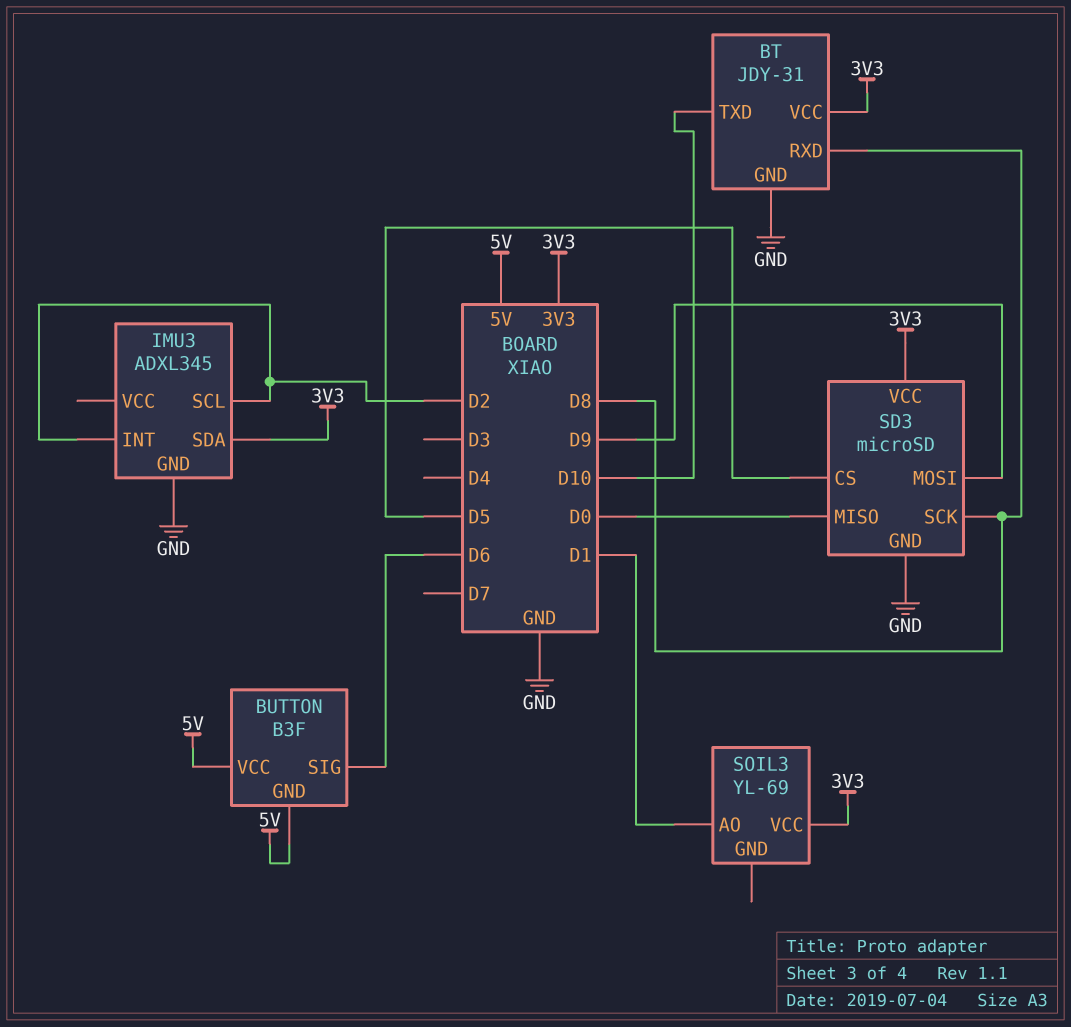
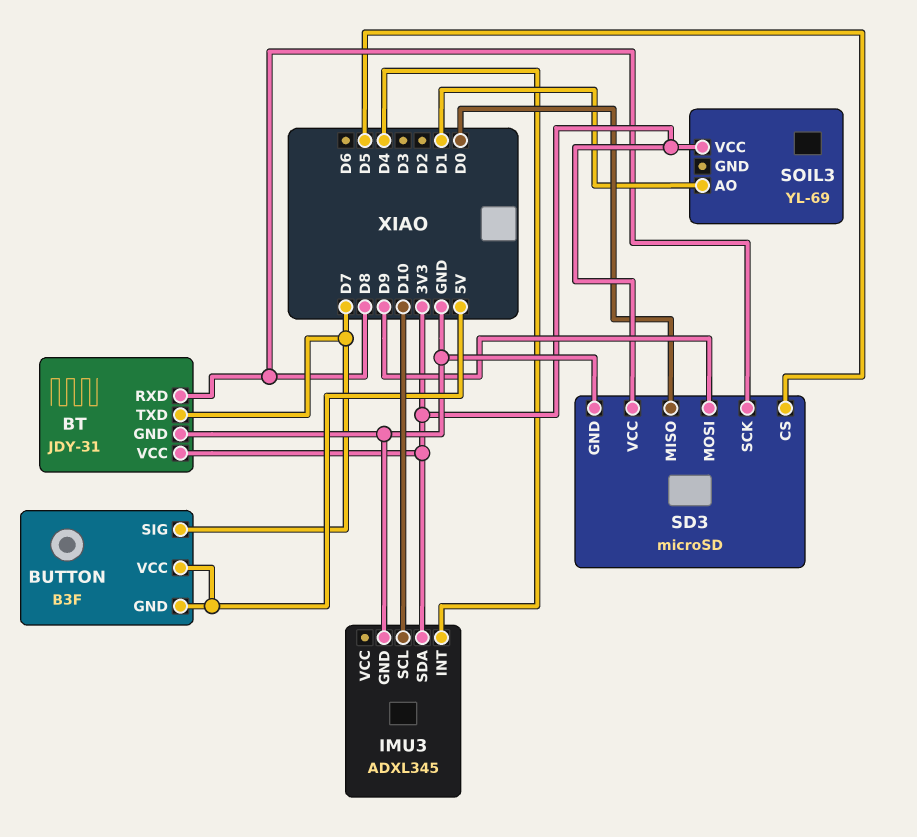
BT pin TXD: D10 -> D7
BUTTON pin SIG: D6 -> D7
IMU3 pin INT: D2 -> D4
IMU3 pin SCL: D2 -> D10

